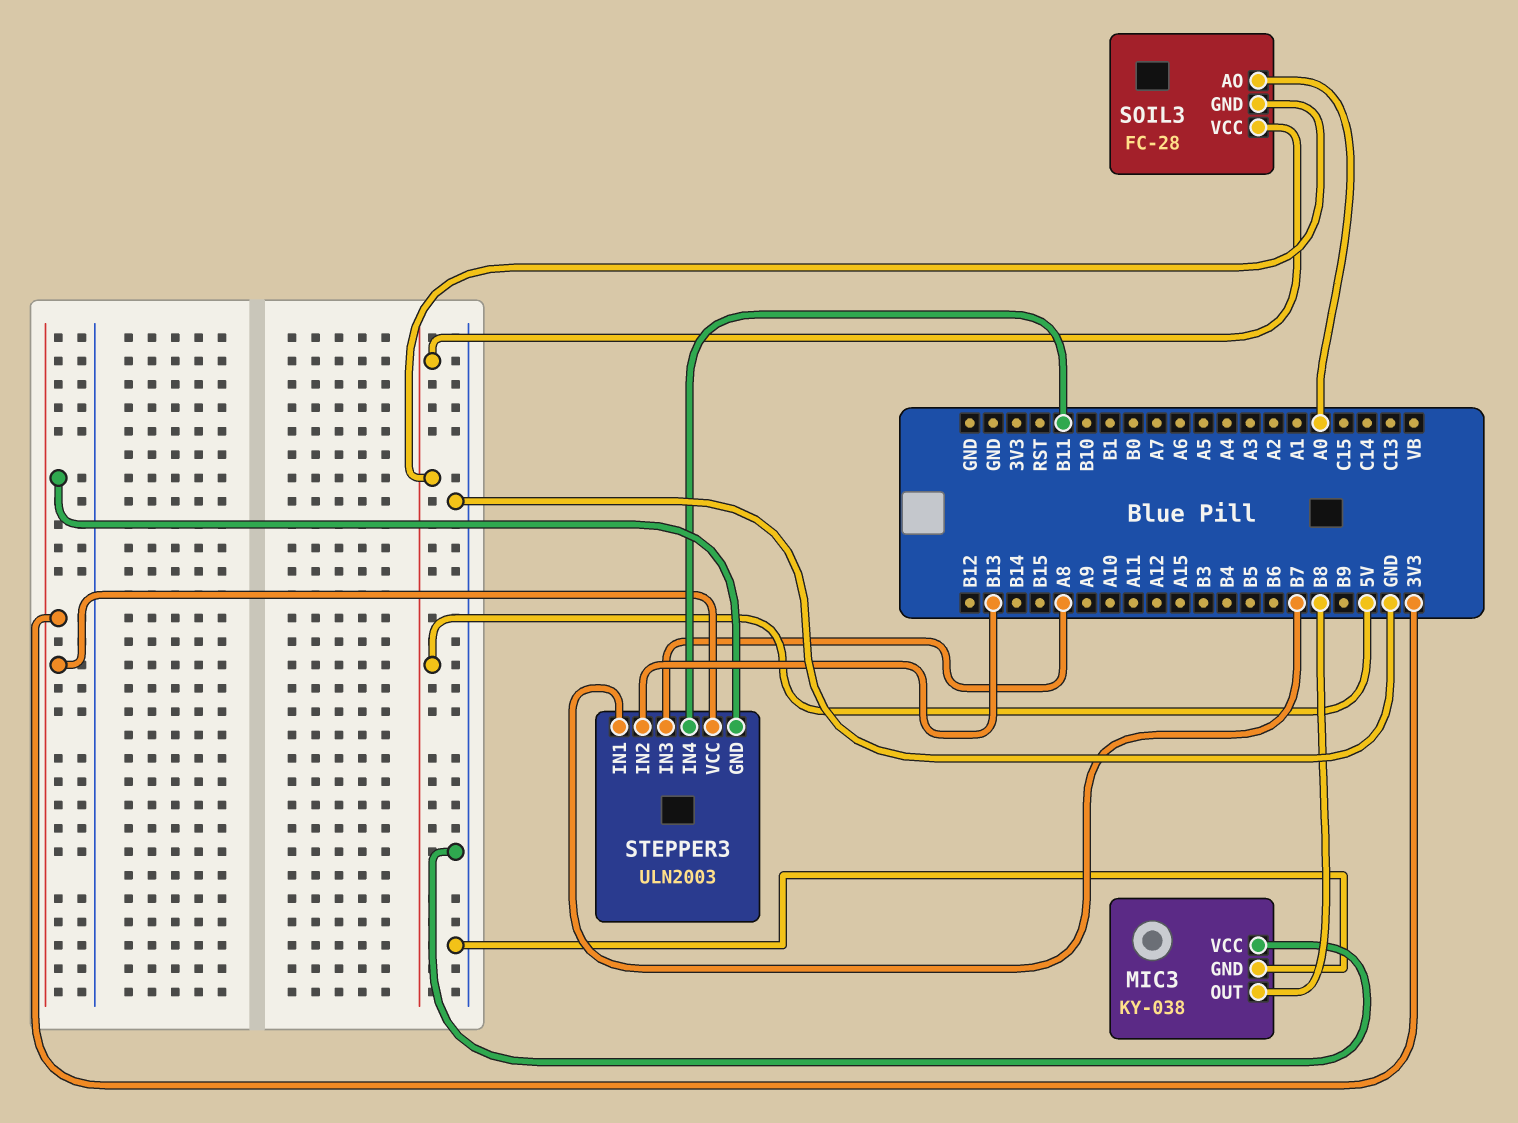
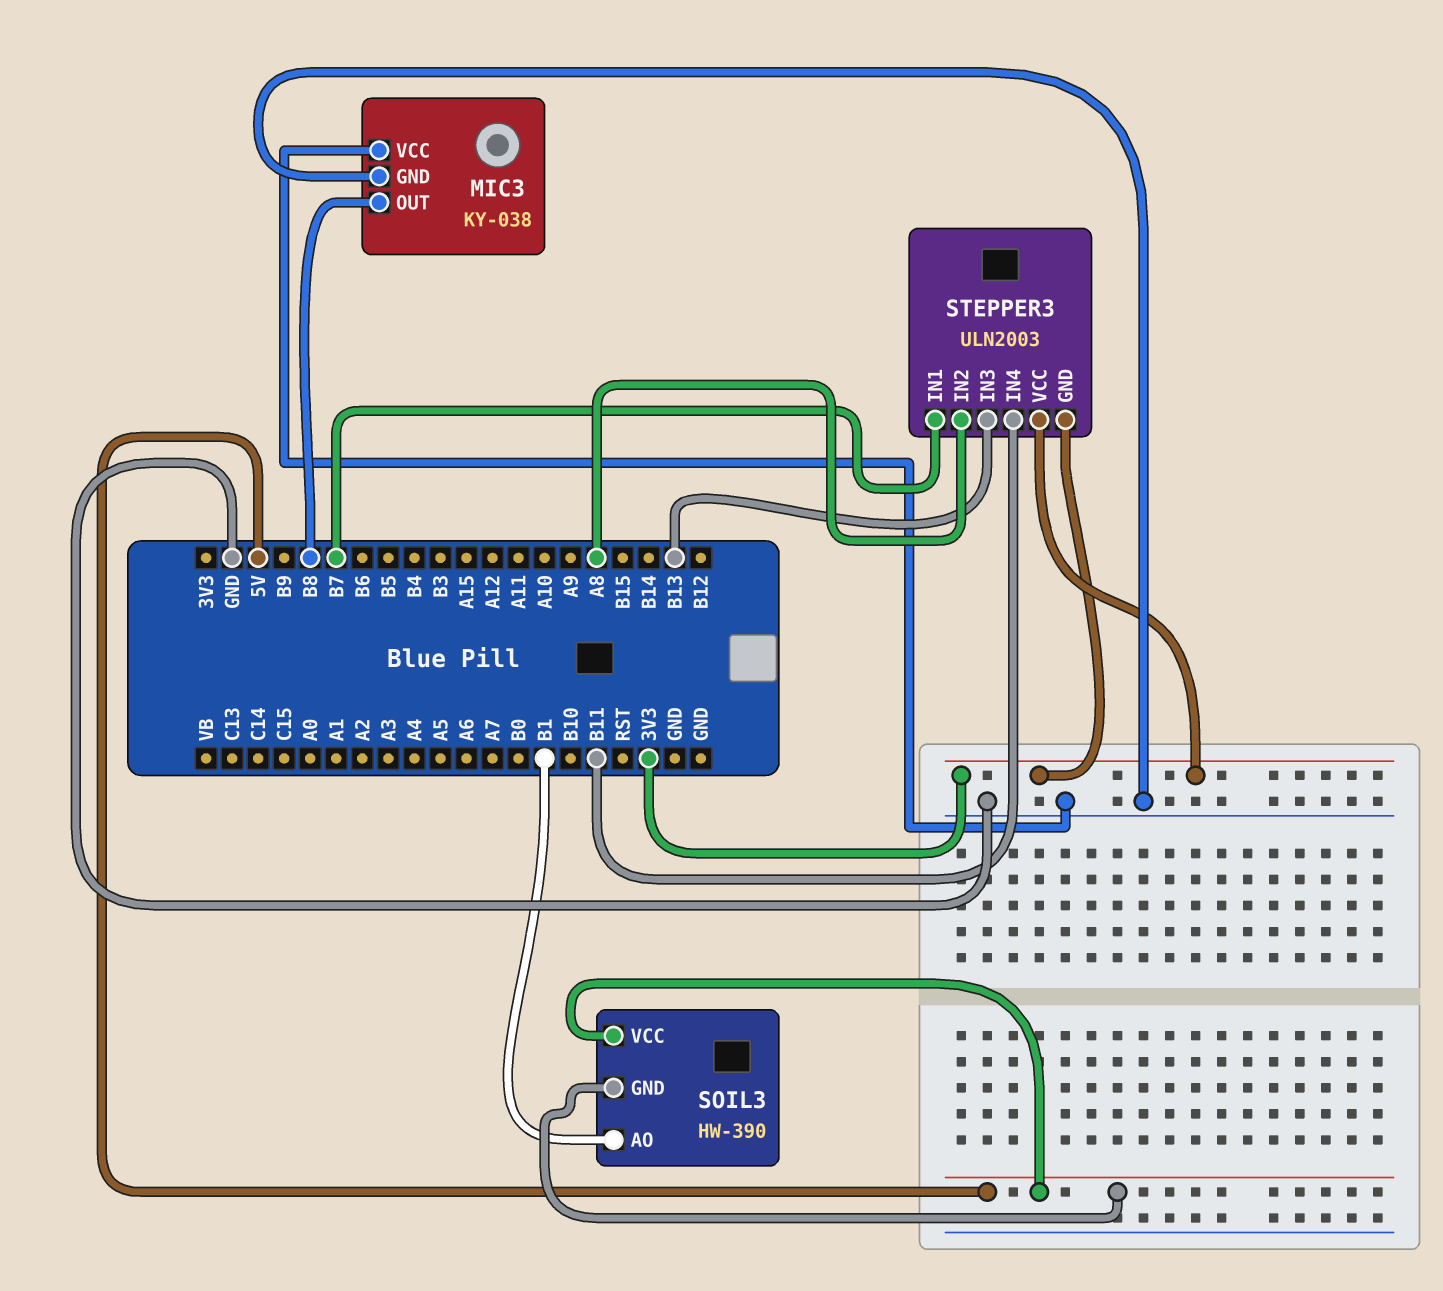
SOIL3: FC-28 -> HW-390
SOIL3 pin AO: A0 -> B1
STEPPER3 pin IN2: B13 -> A8
STEPPER3 pin IN3: A8 -> B13

